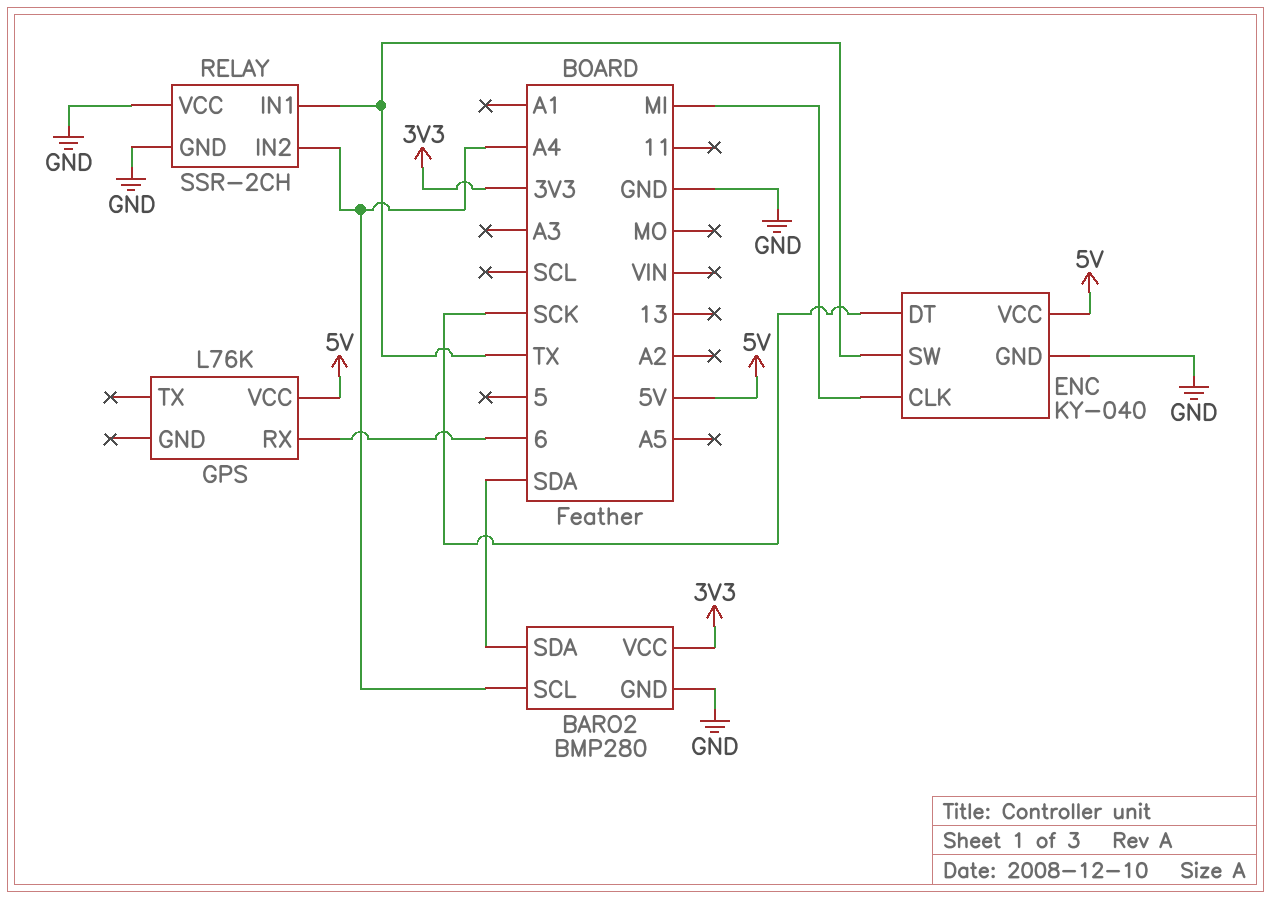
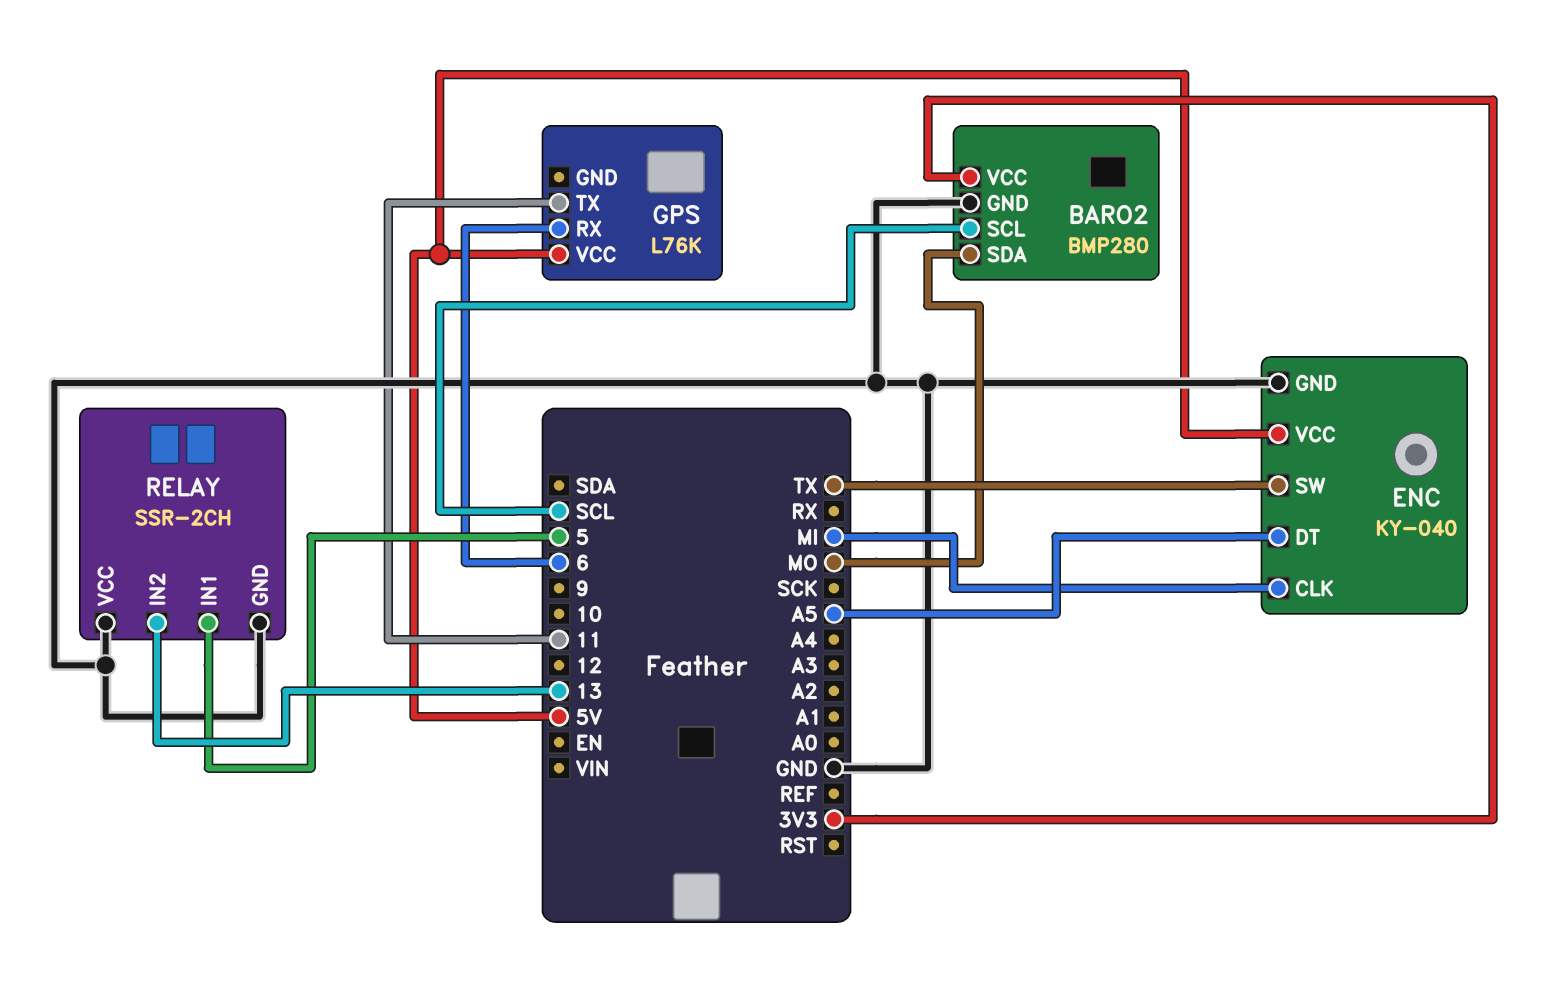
BARO2 pin SCL: A4 -> SCL
BARO2 pin SDA: SDA -> MO
ENC pin DT: SCK -> A5
GPS pin TX: none -> 11
RELAY pin IN1: TX -> 5
RELAY pin IN2: A4 -> 13

